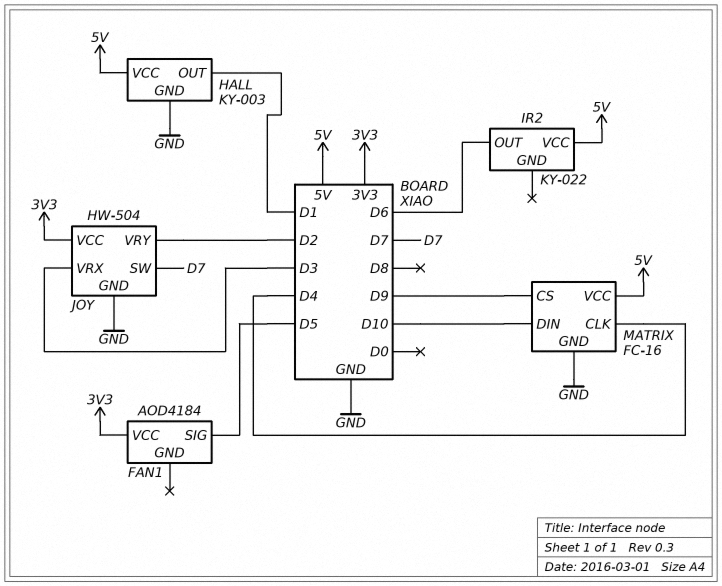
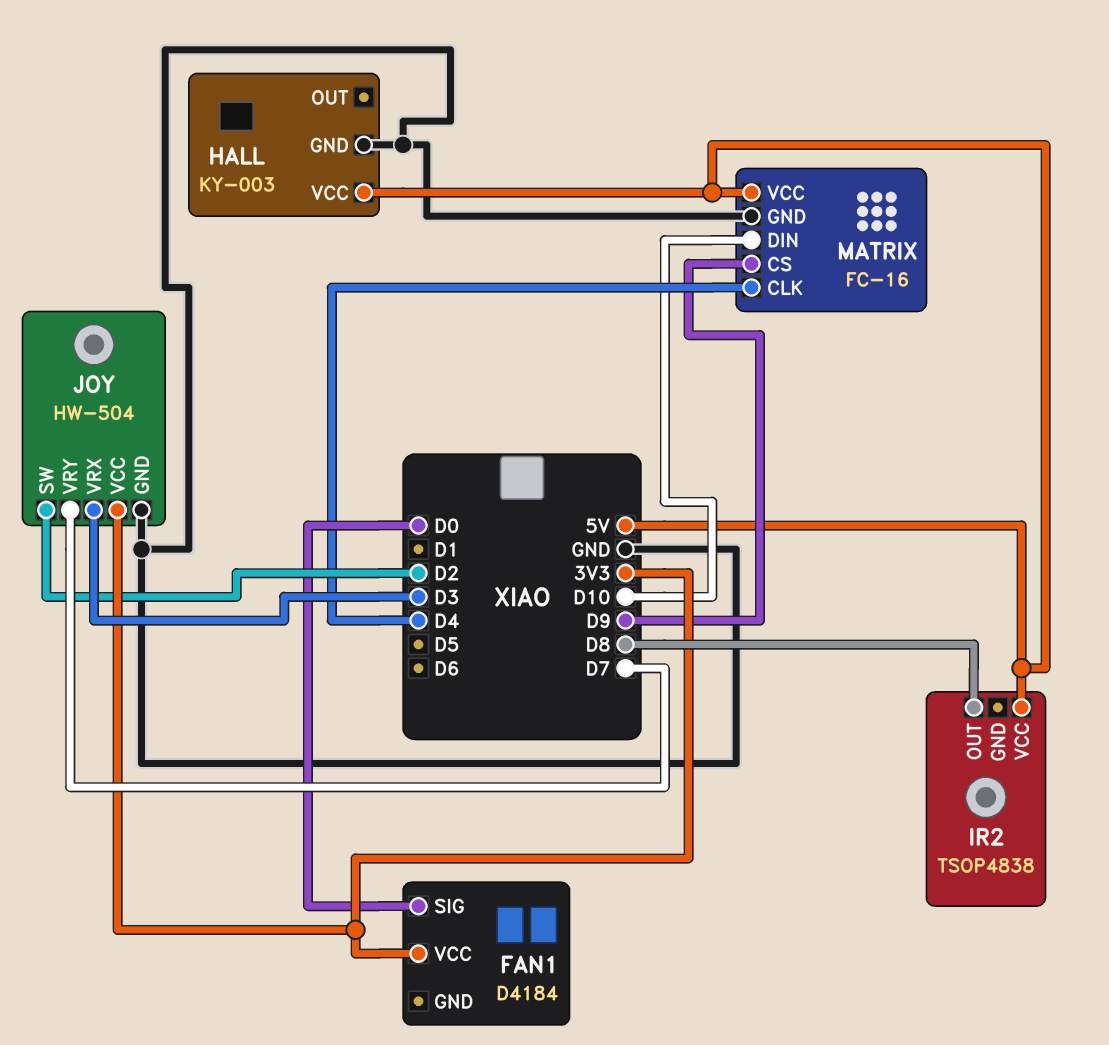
FAN1: AOD4184 -> D4184
FAN1 pin SIG: D5 -> D0
HALL pin OUT: D1 -> none
IR2: KY-022 -> TSOP4838
IR2 pin OUT: D6 -> D8
JOY pin SW: D7 -> D2
JOY pin VRY: D2 -> D7

